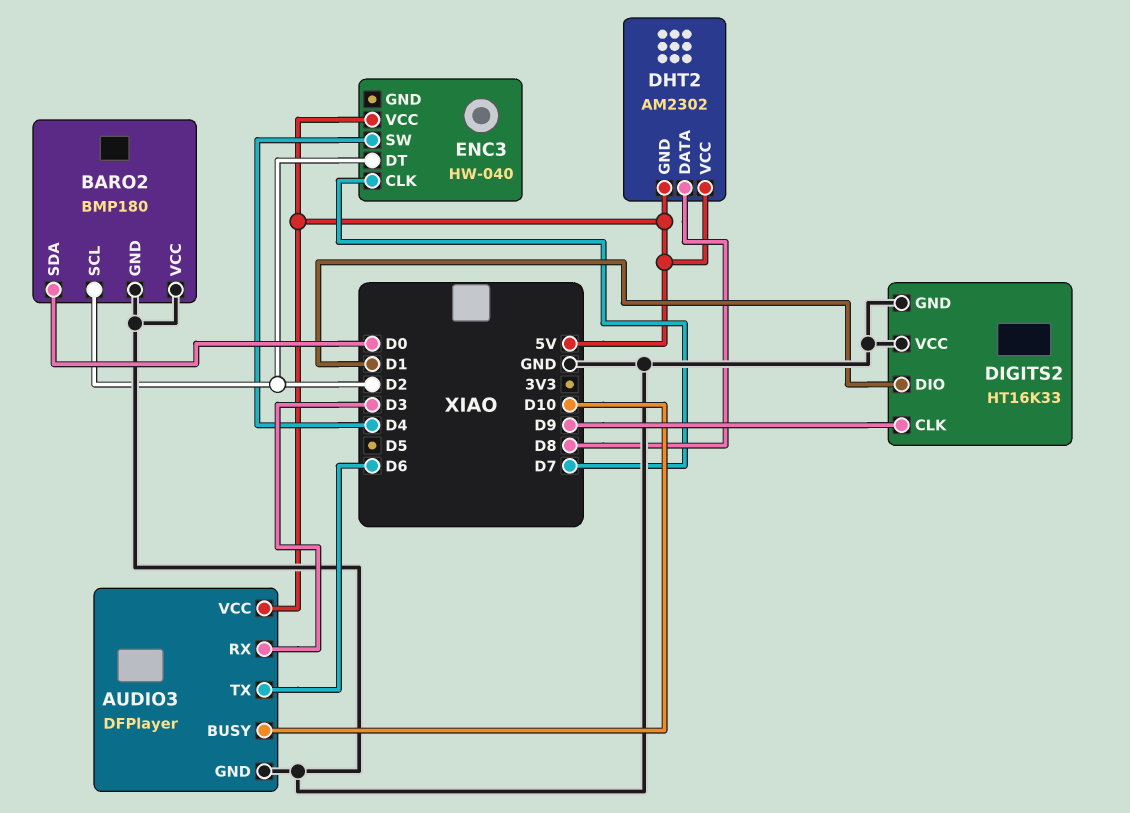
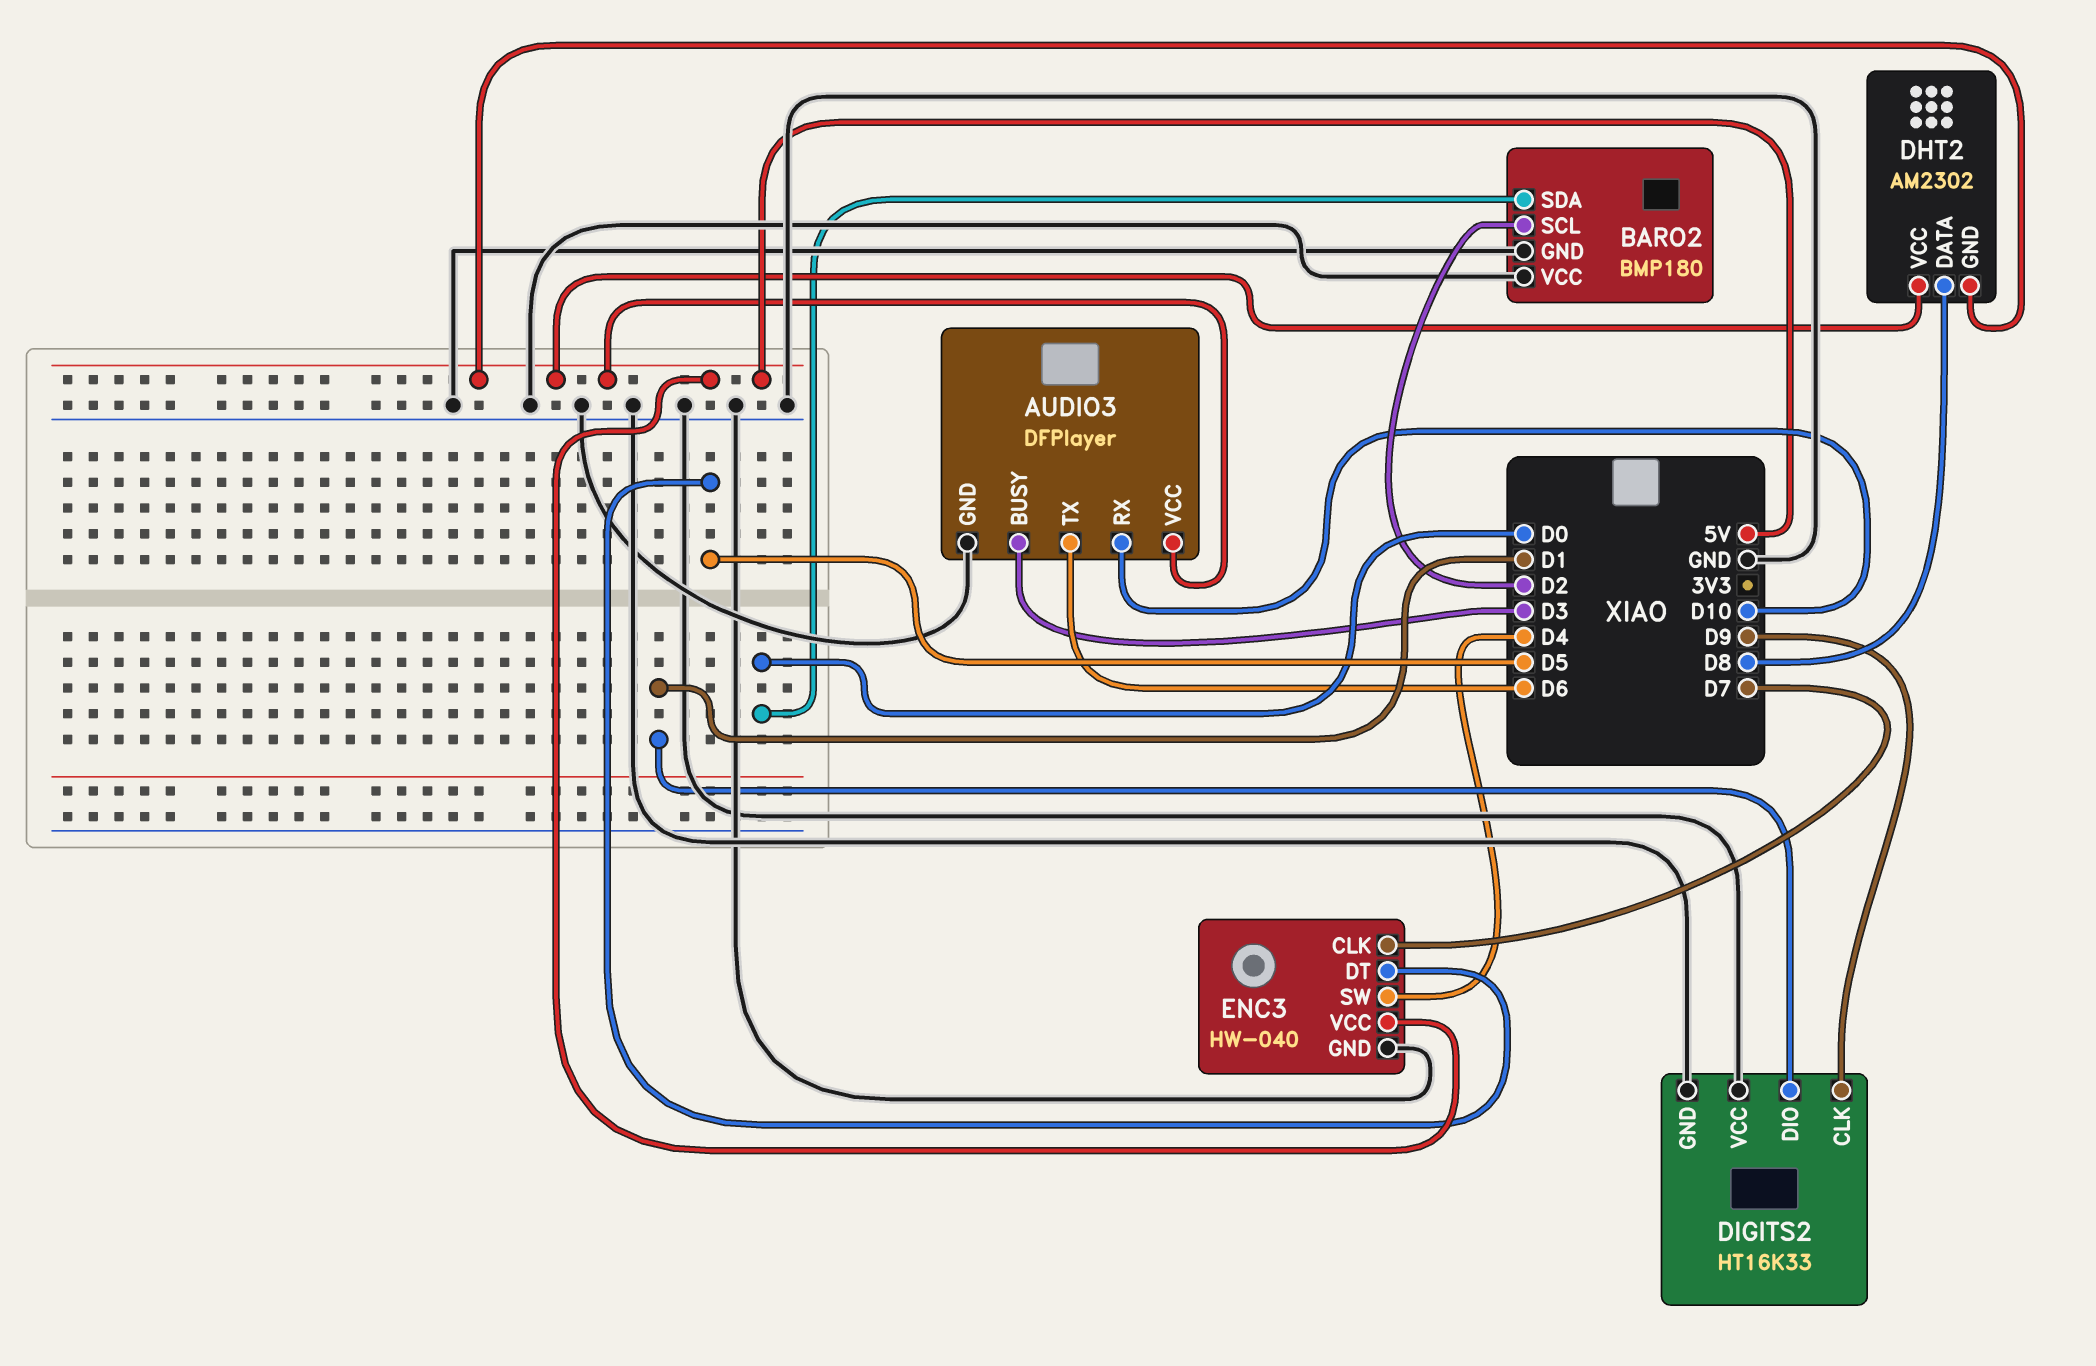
AUDIO3 pin BUSY: D10 -> D3
AUDIO3 pin RX: D3 -> D10
ENC3 pin DT: D2 -> D5
ENC3 pin GND: none -> GND

